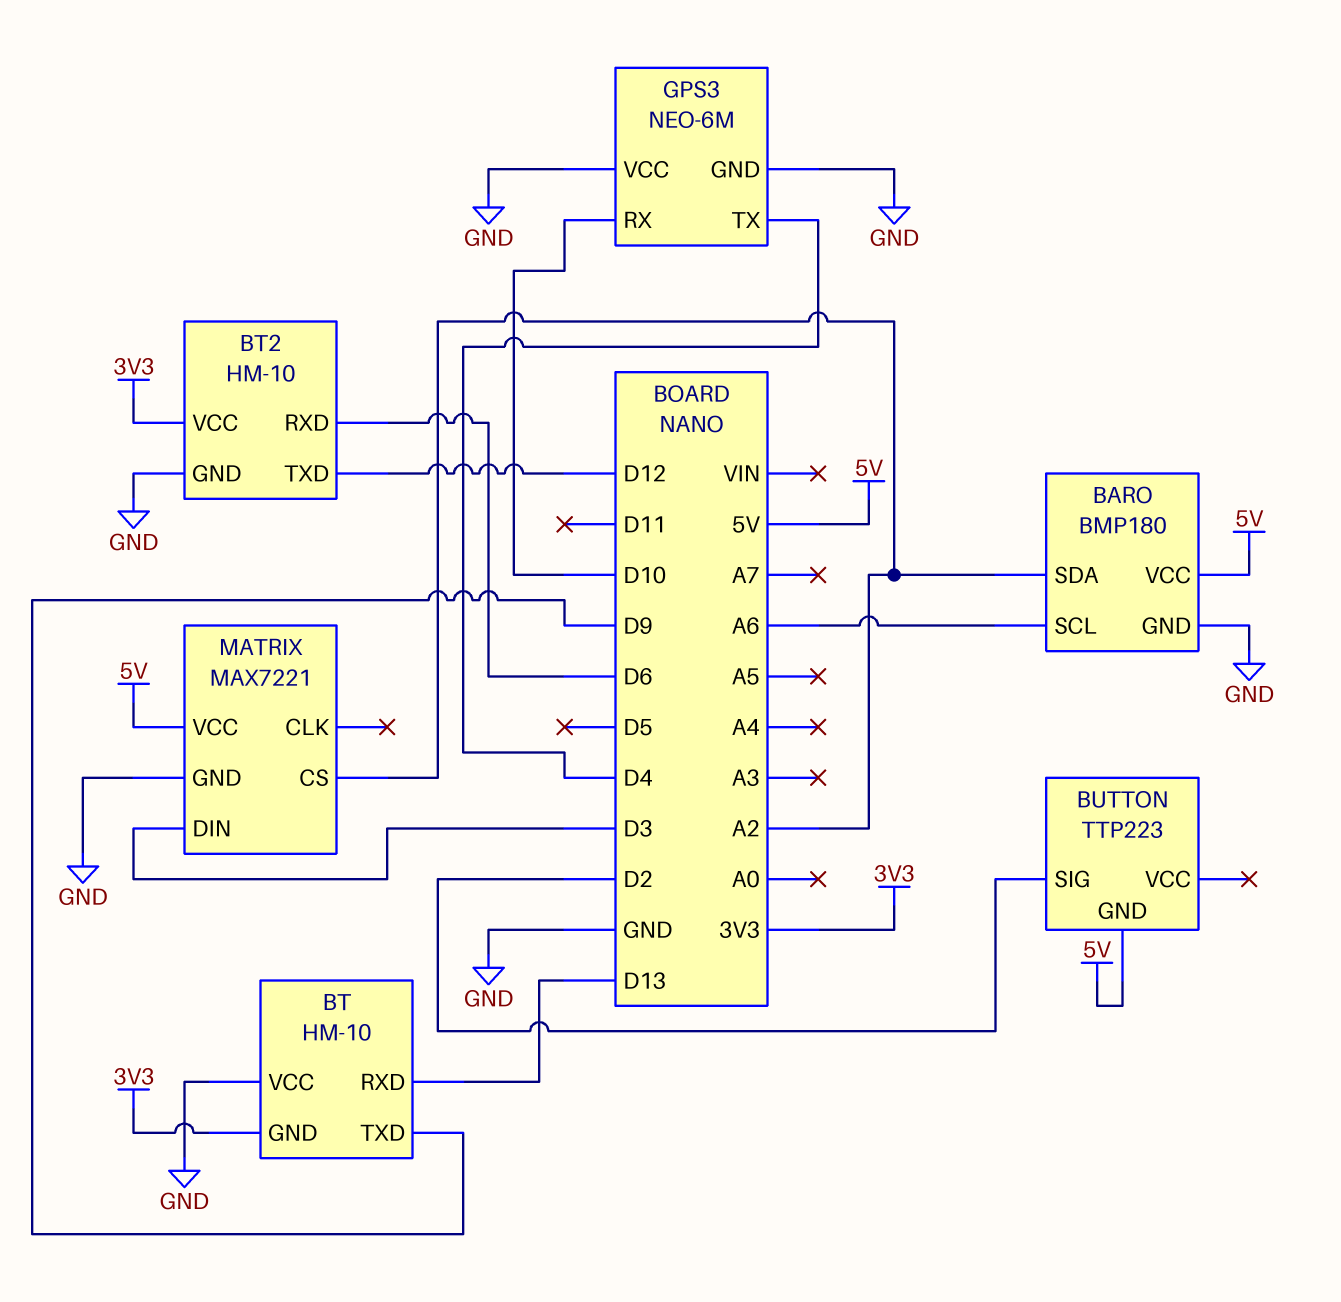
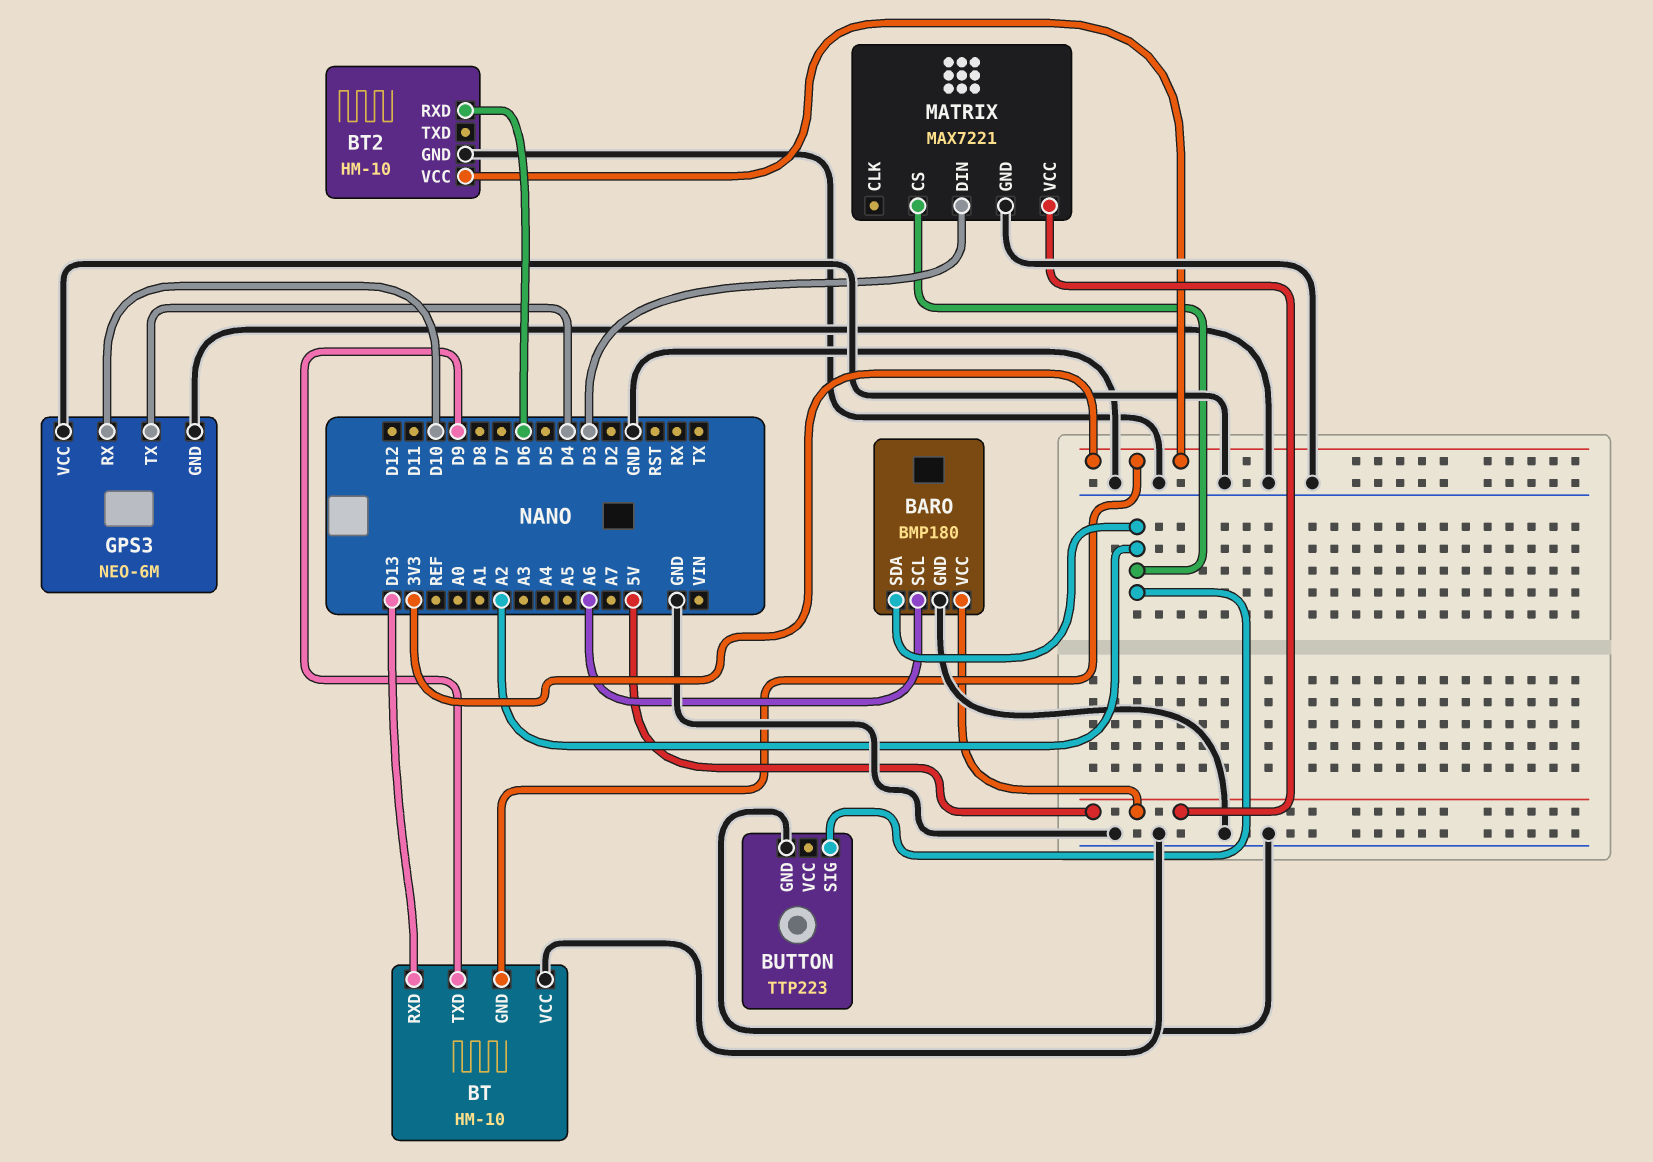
BT2 pin TXD: D12 -> none
BUTTON pin GND: 5V -> GND
BUTTON pin SIG: D2 -> A2

